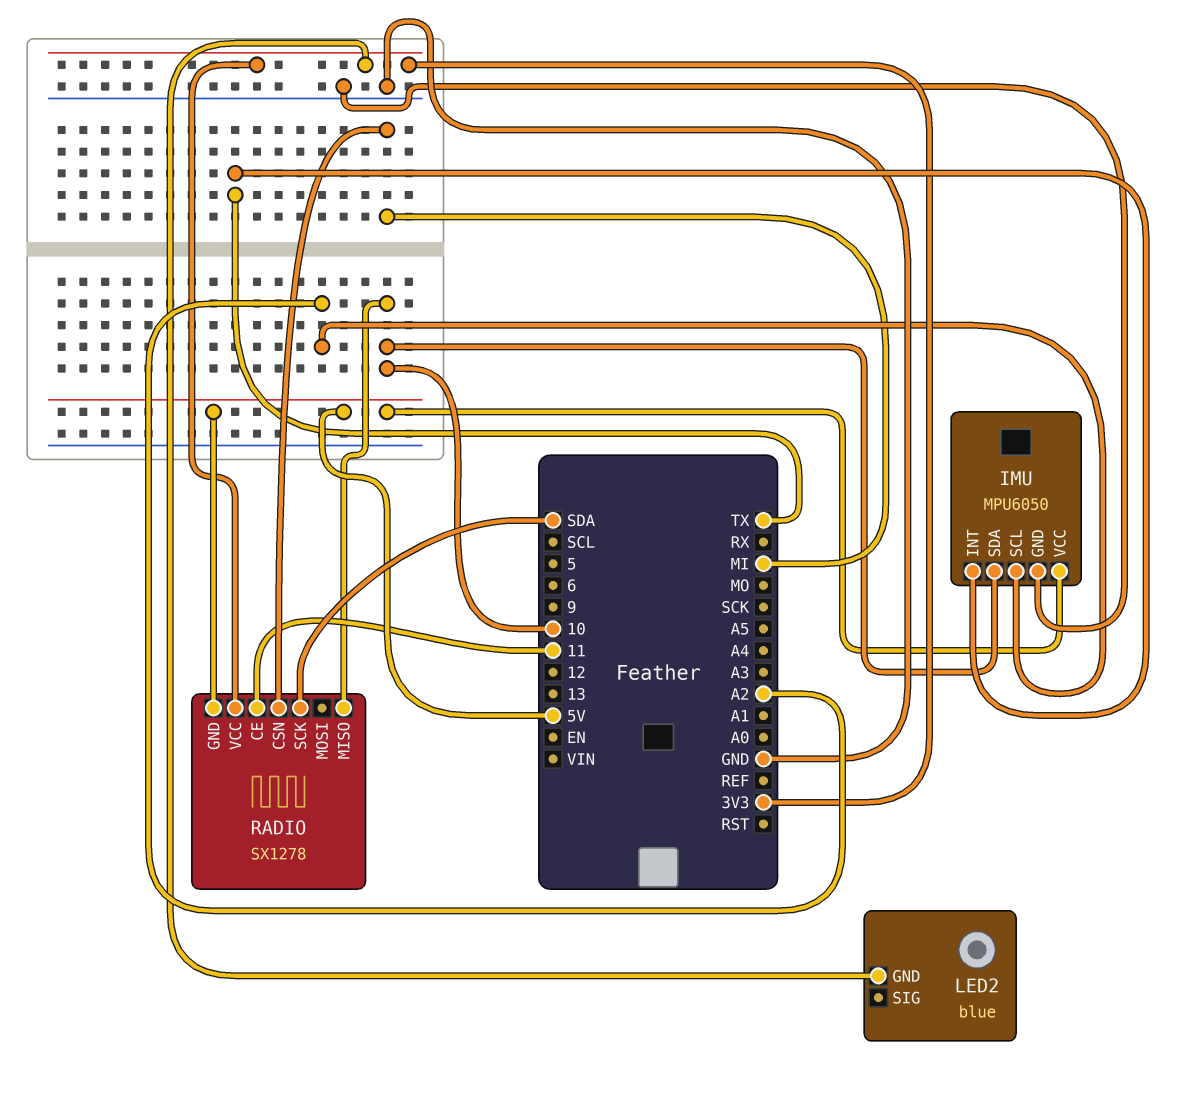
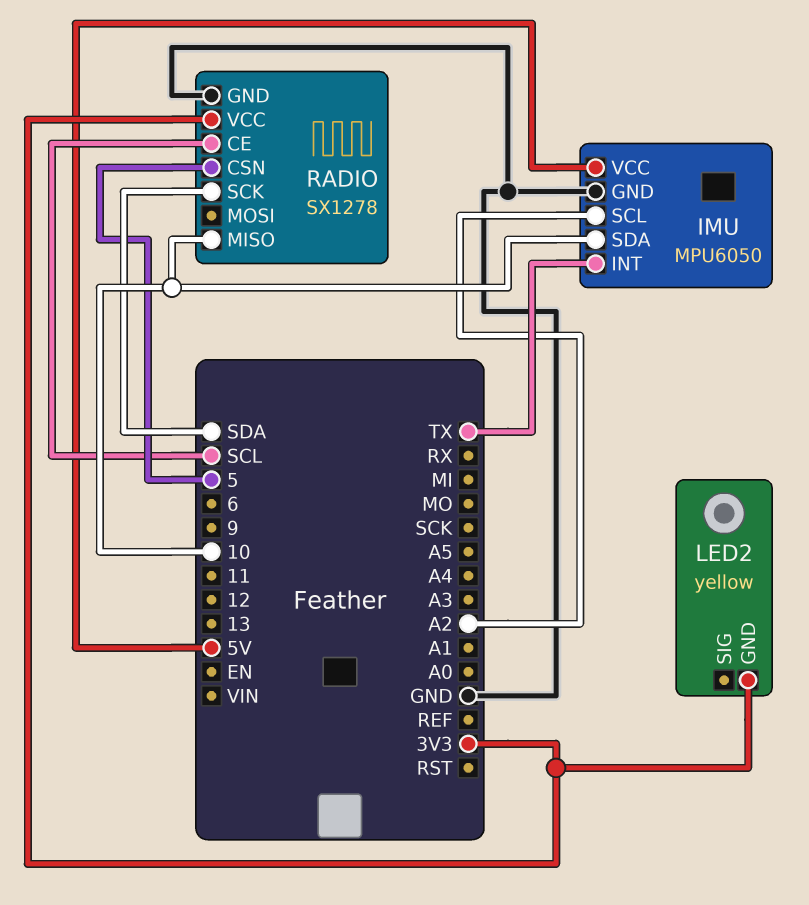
LED2: blue -> yellow
RADIO pin CE: 11 -> SCL
RADIO pin CSN: MI -> 5
RADIO pin GND: 5V -> GND

